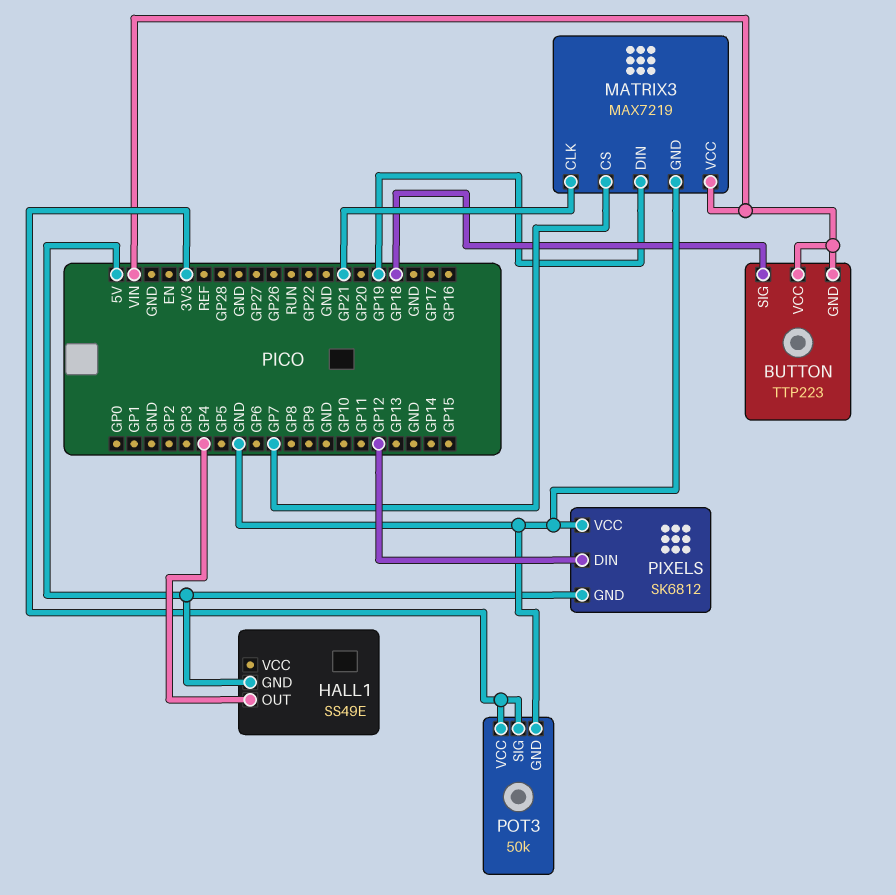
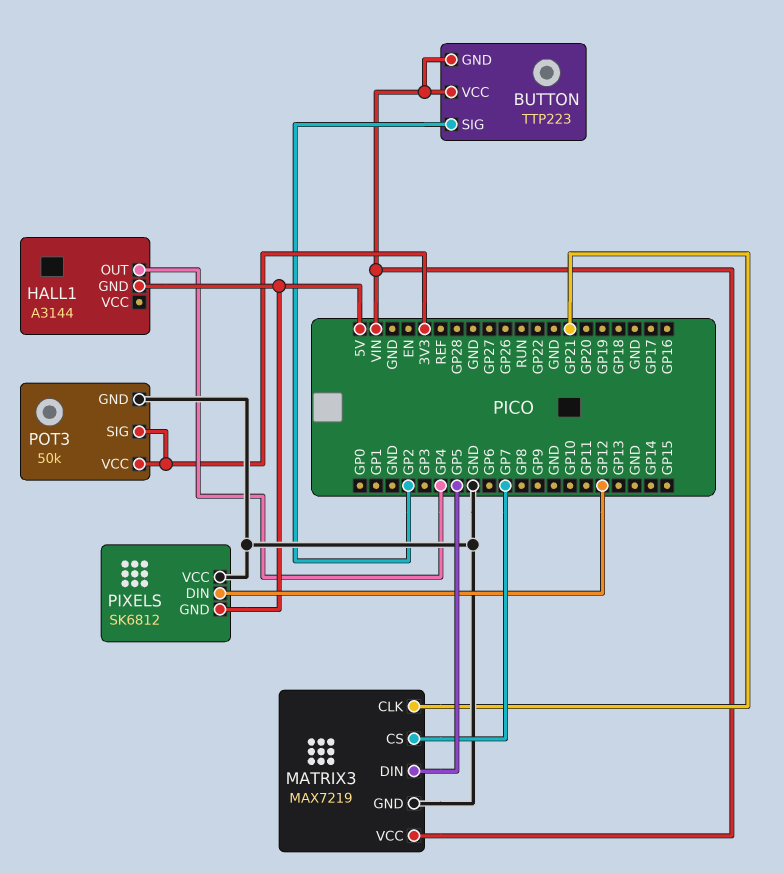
BUTTON pin SIG: GP18 -> GP2
HALL1: SS49E -> A3144
MATRIX3 pin DIN: GP19 -> GP5

